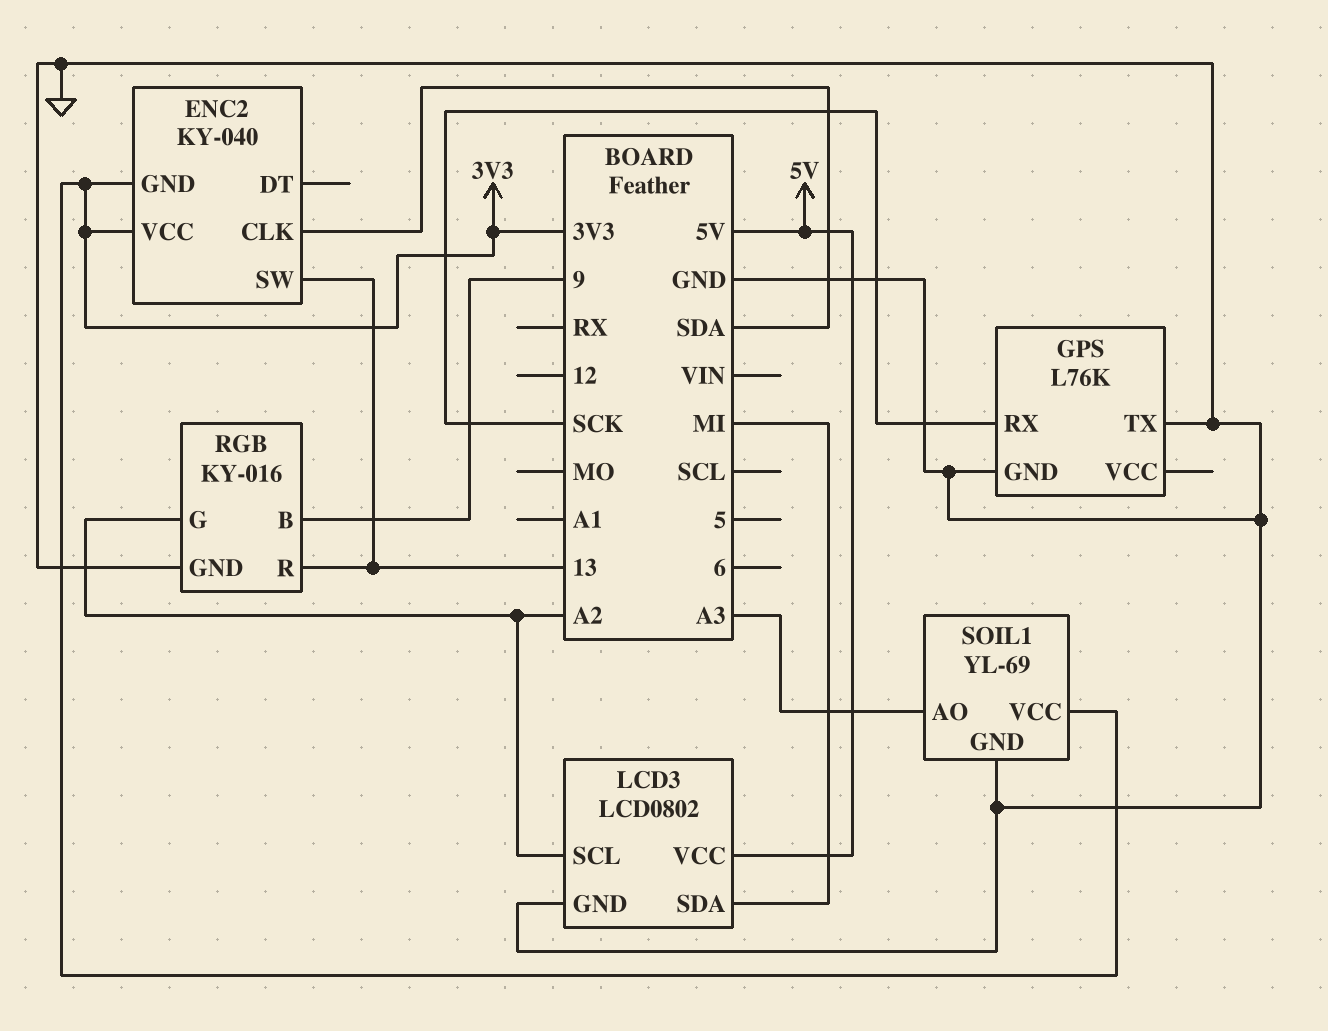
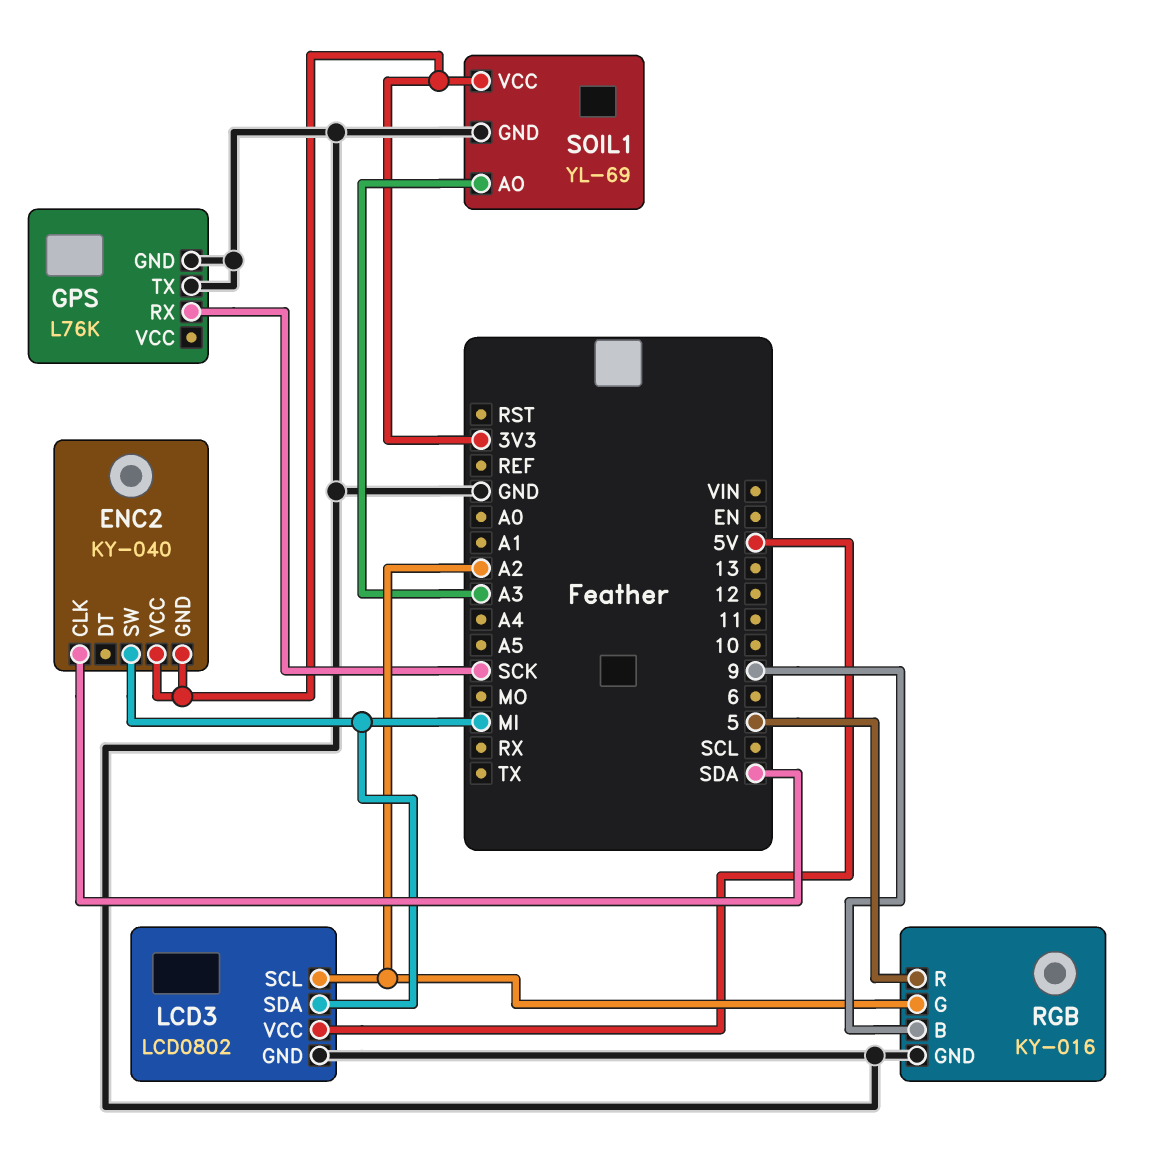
ENC2 pin SW: 13 -> MI
RGB pin R: 13 -> 5

